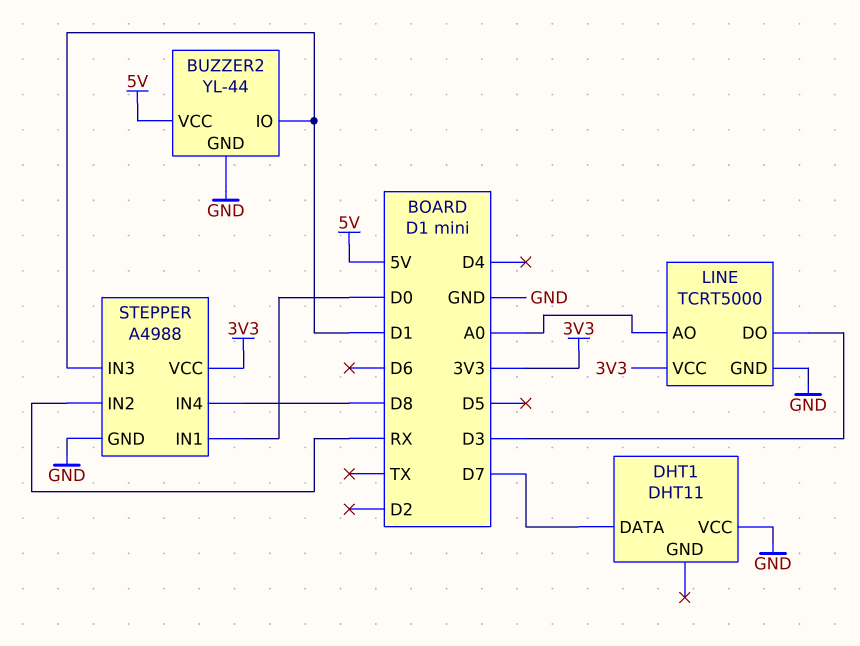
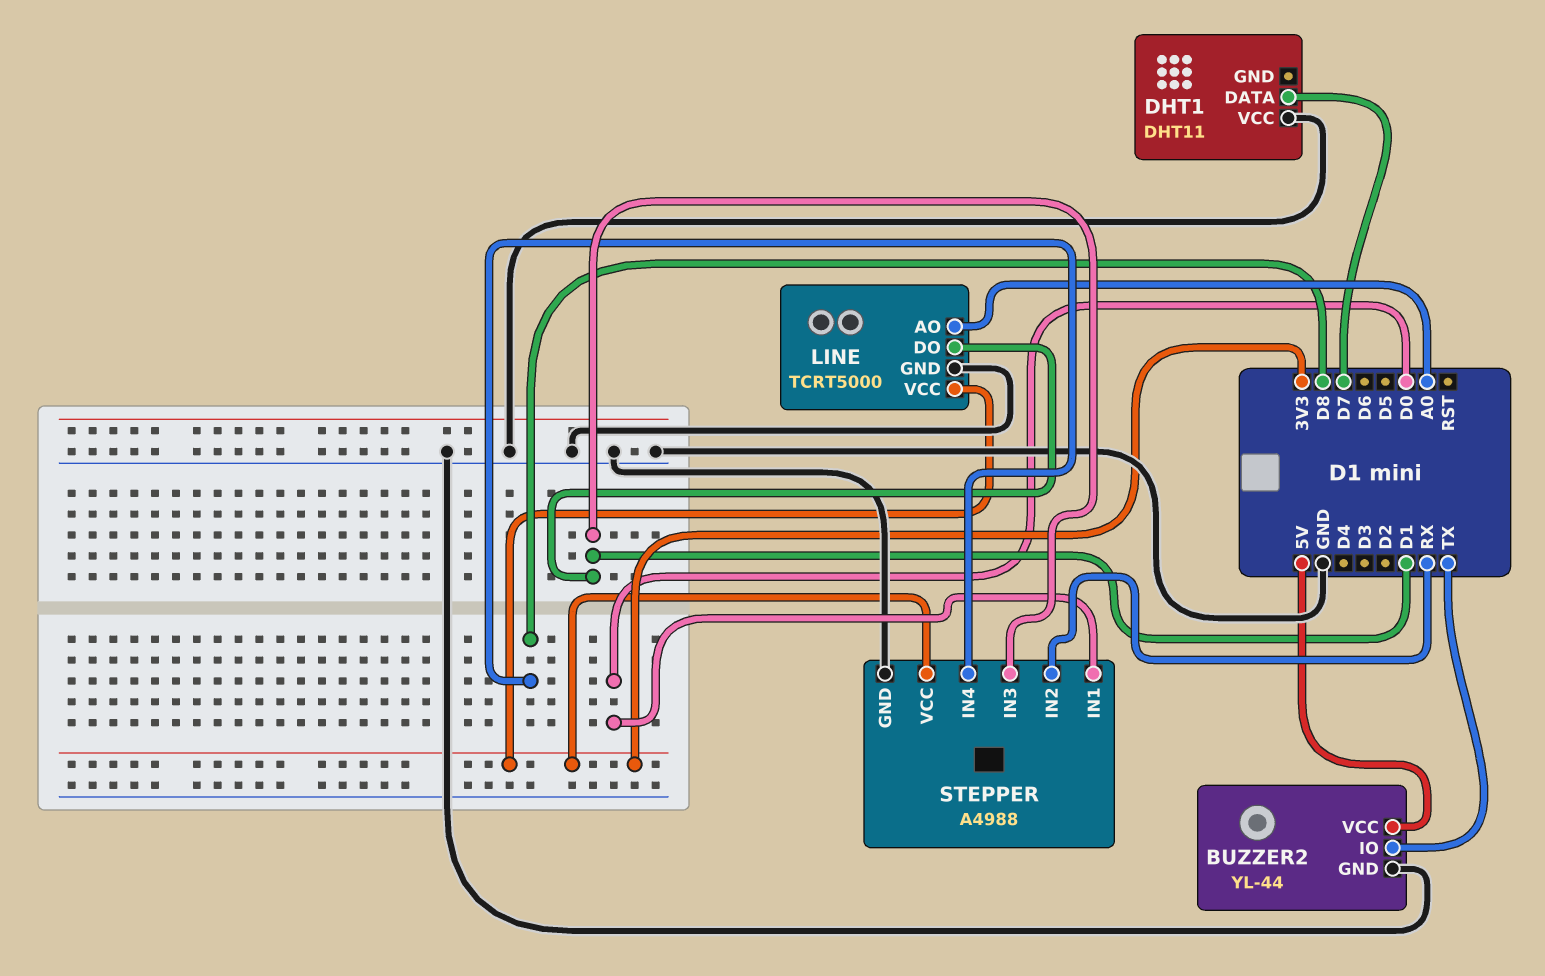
BUZZER2 pin IO: D1 -> TX
LINE pin DO: D3 -> D1

